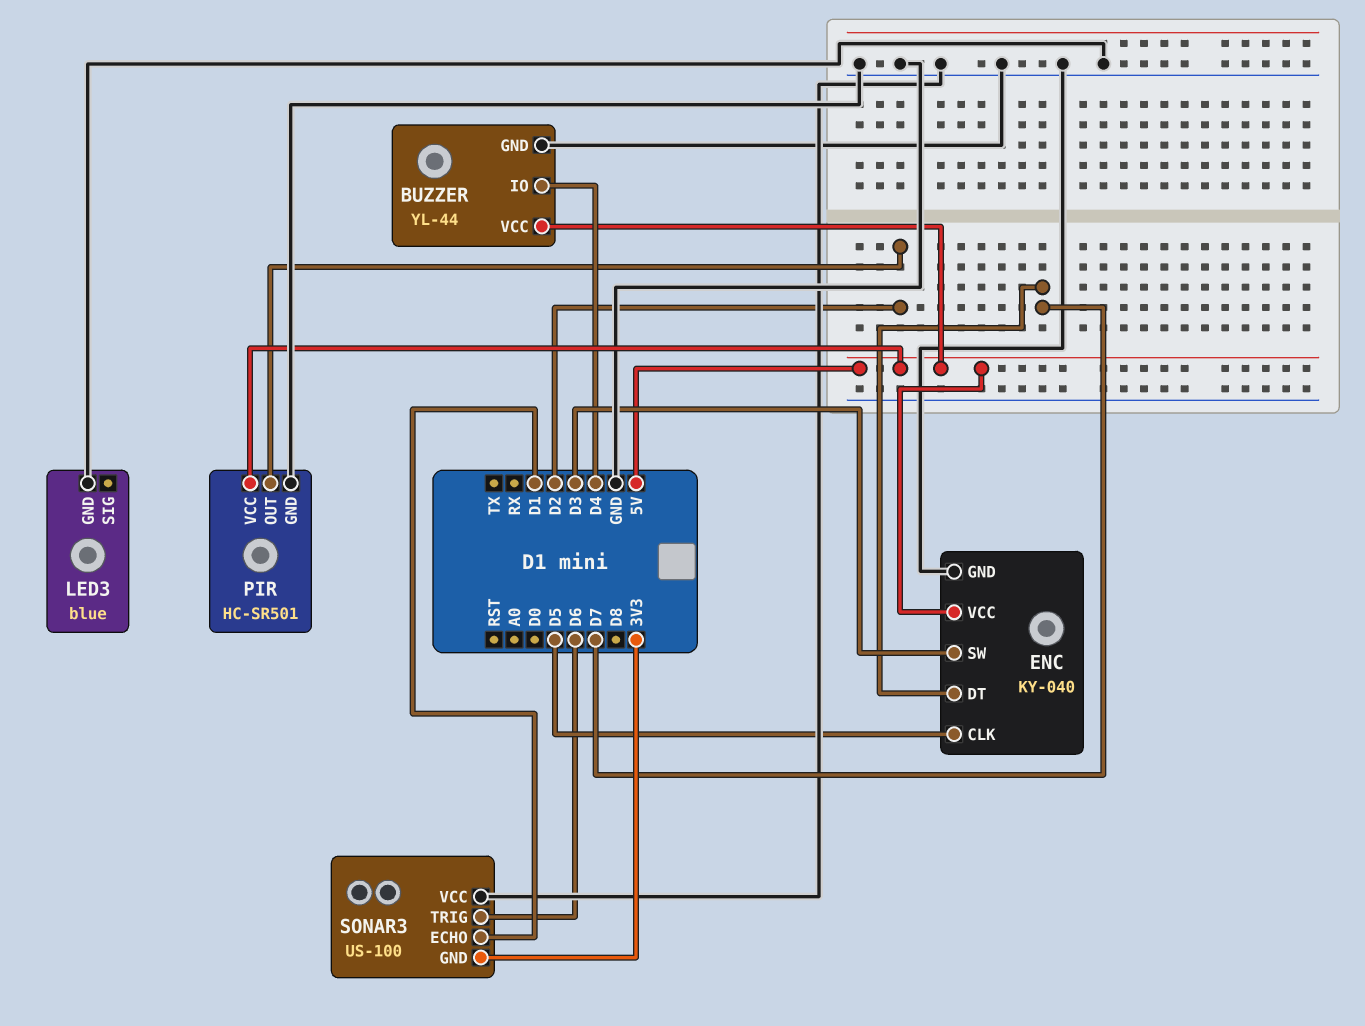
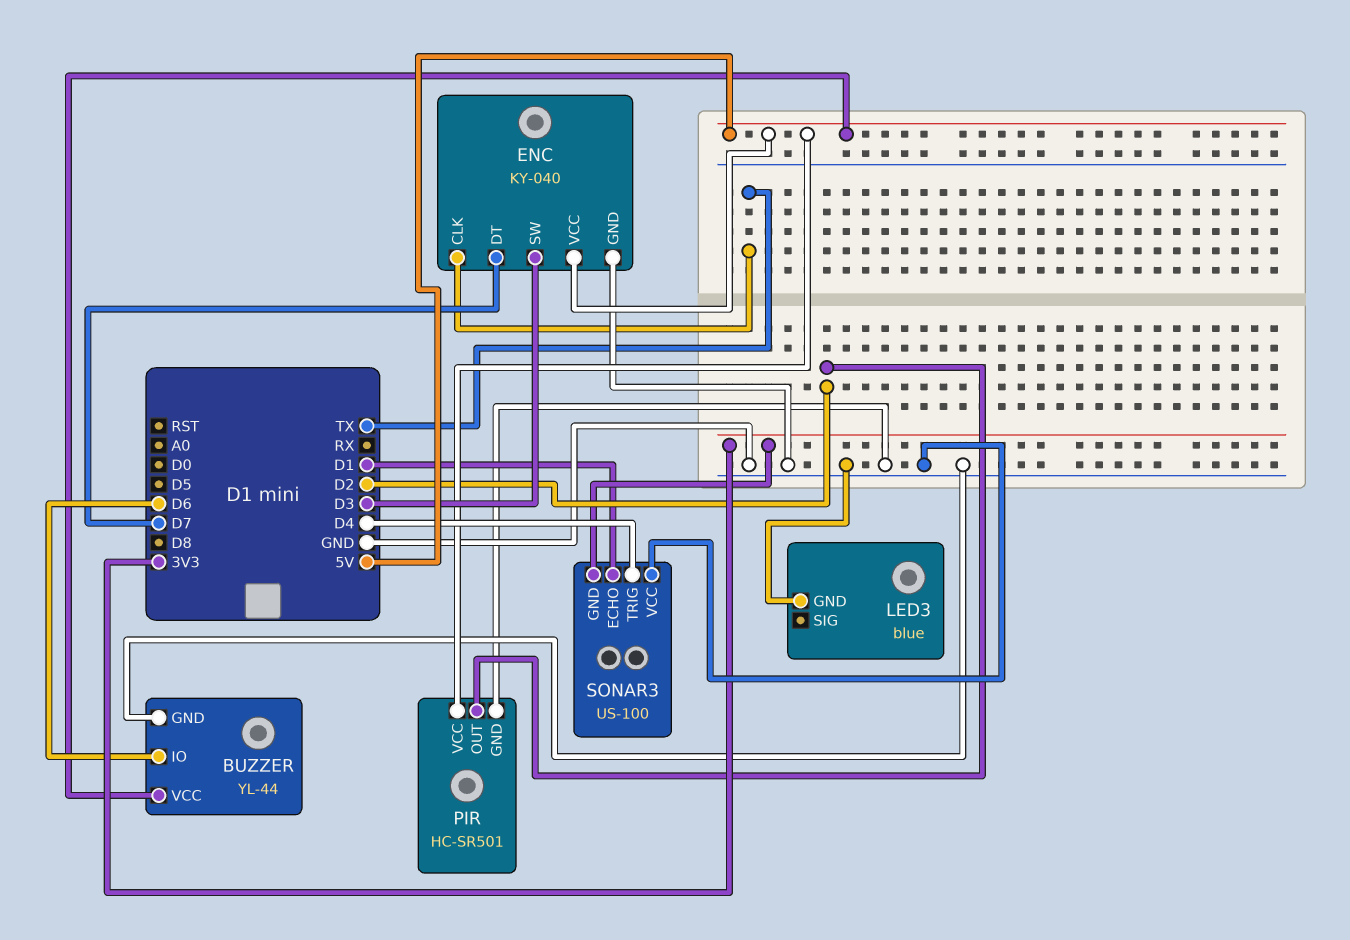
BUZZER pin IO: D4 -> D6
ENC pin CLK: D5 -> TX
SONAR3 pin TRIG: D6 -> D4

